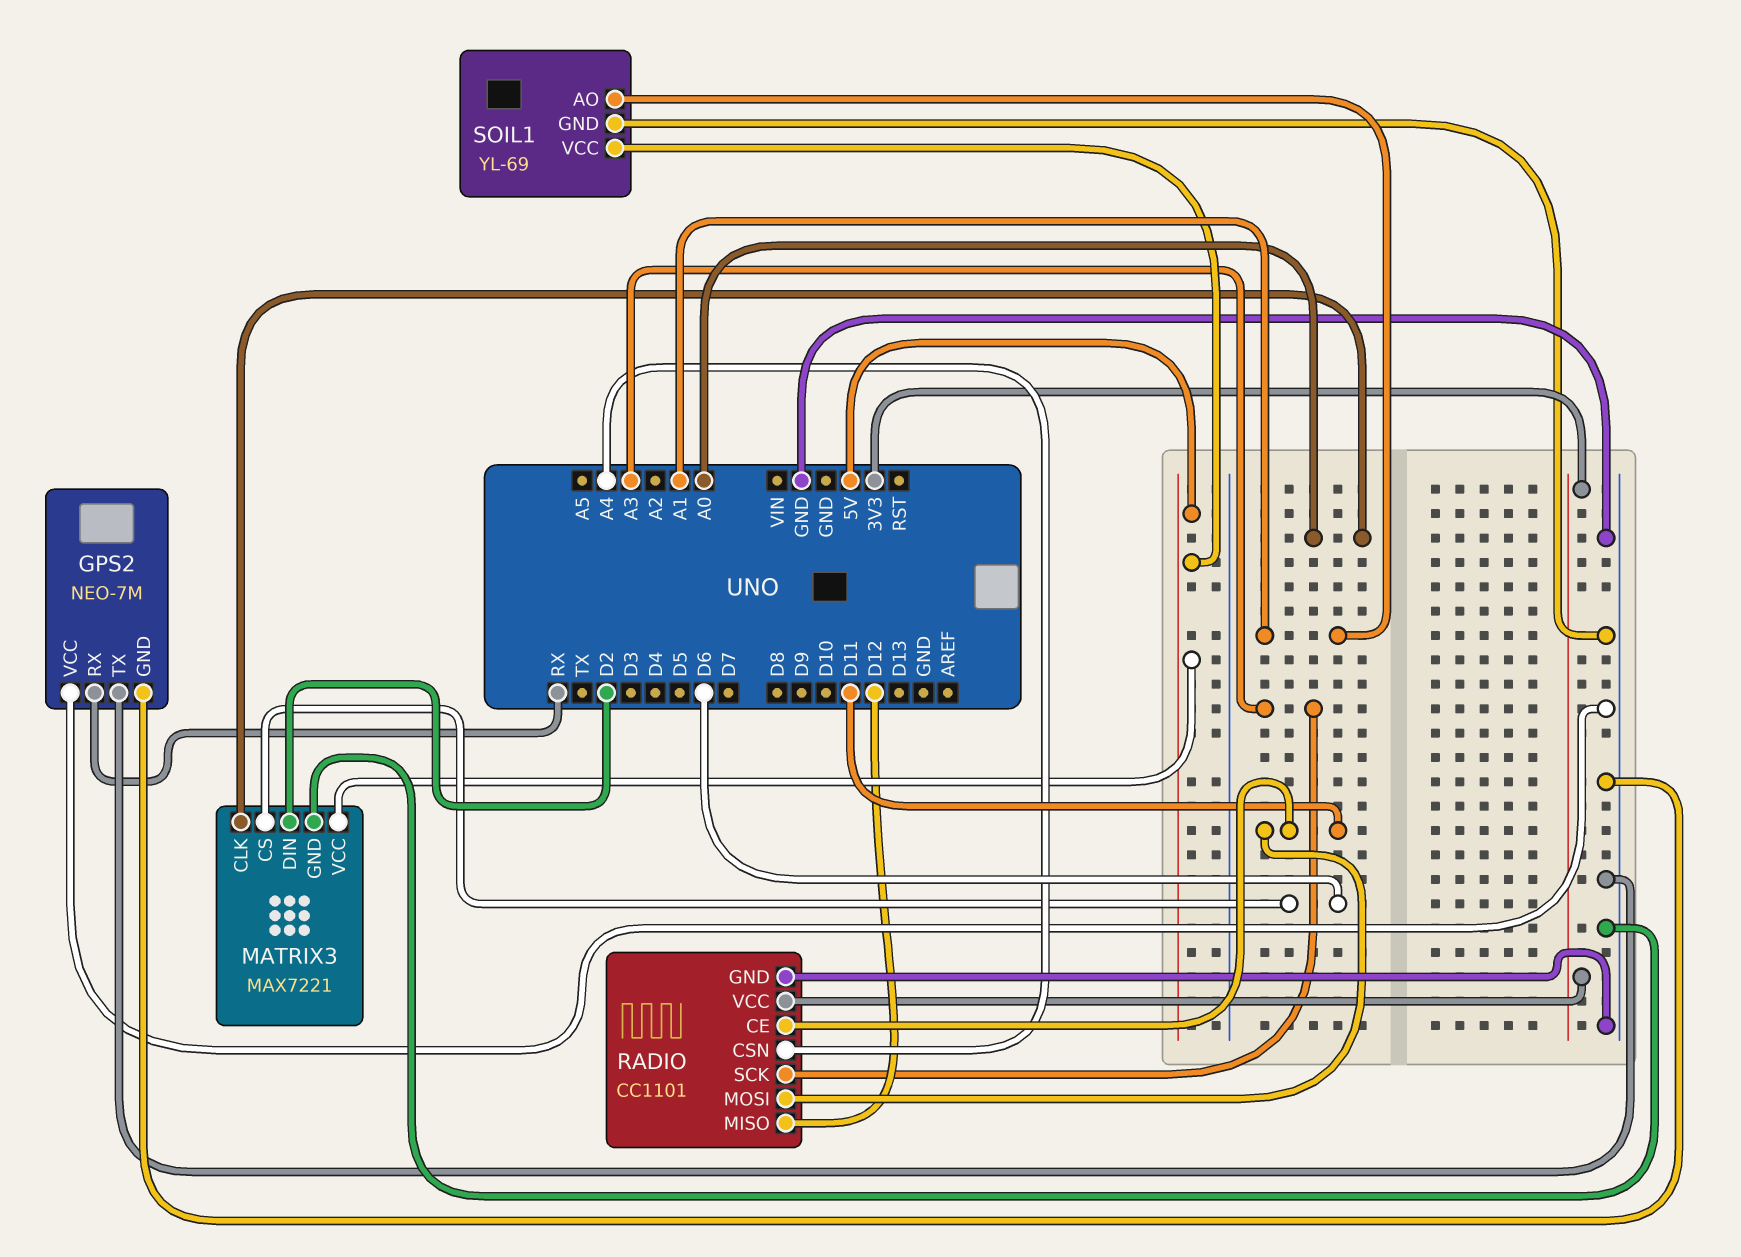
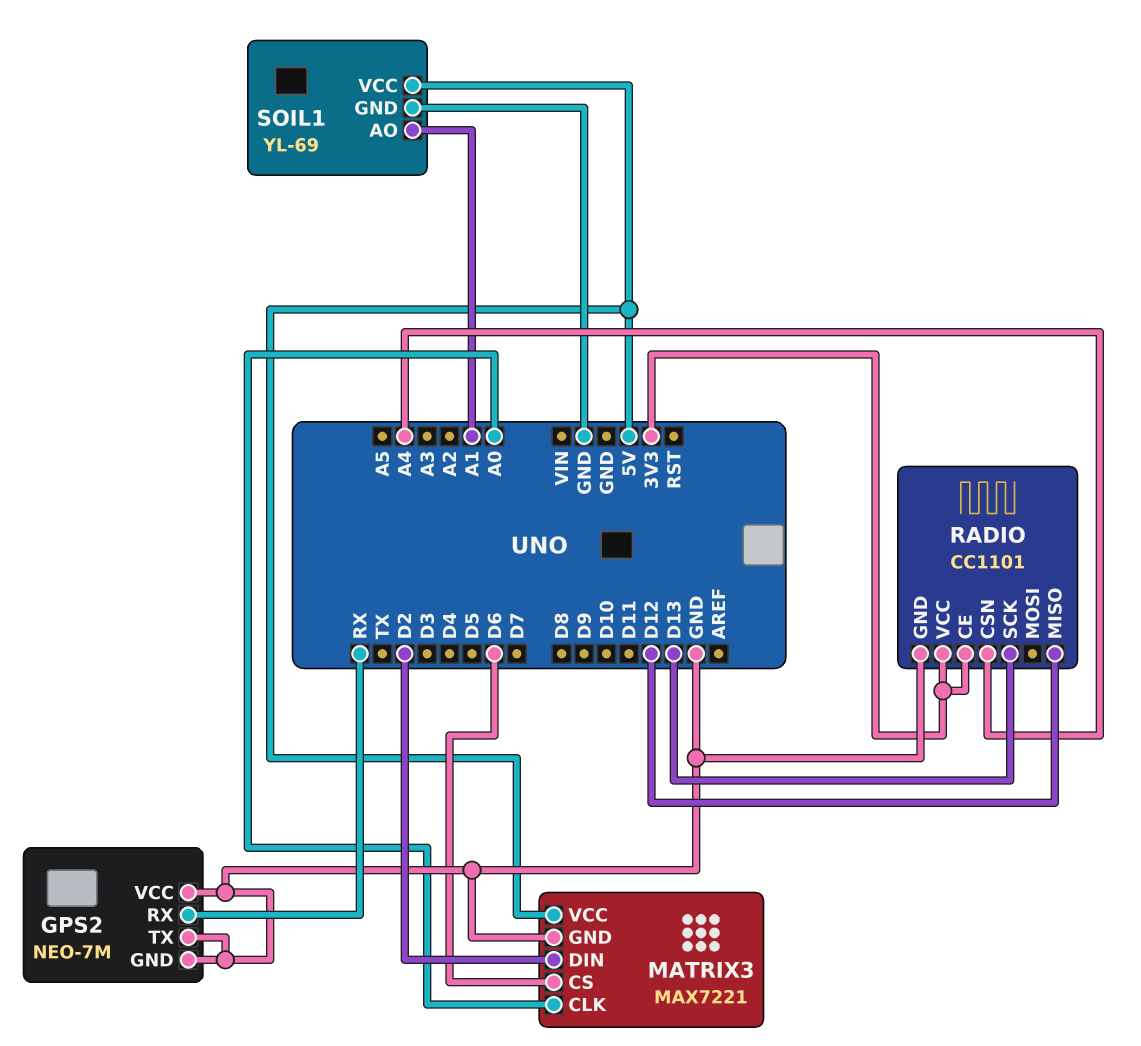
RADIO pin CE: D11 -> 3V3
RADIO pin MOSI: D11 -> none
RADIO pin SCK: A3 -> D13

